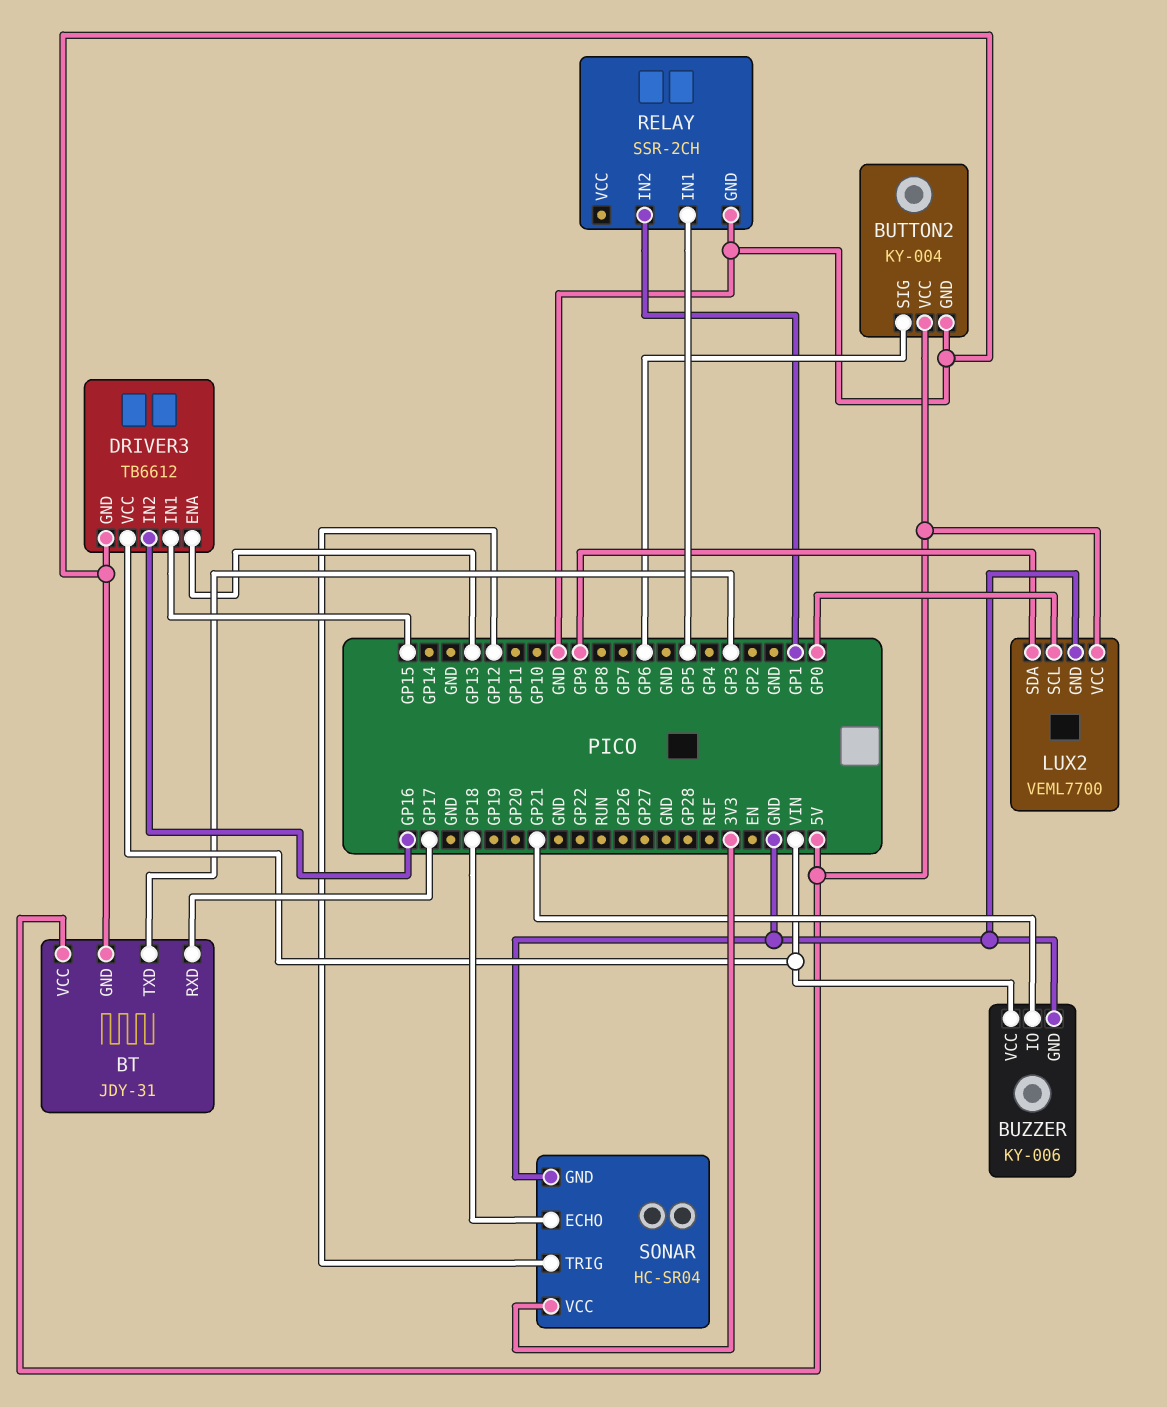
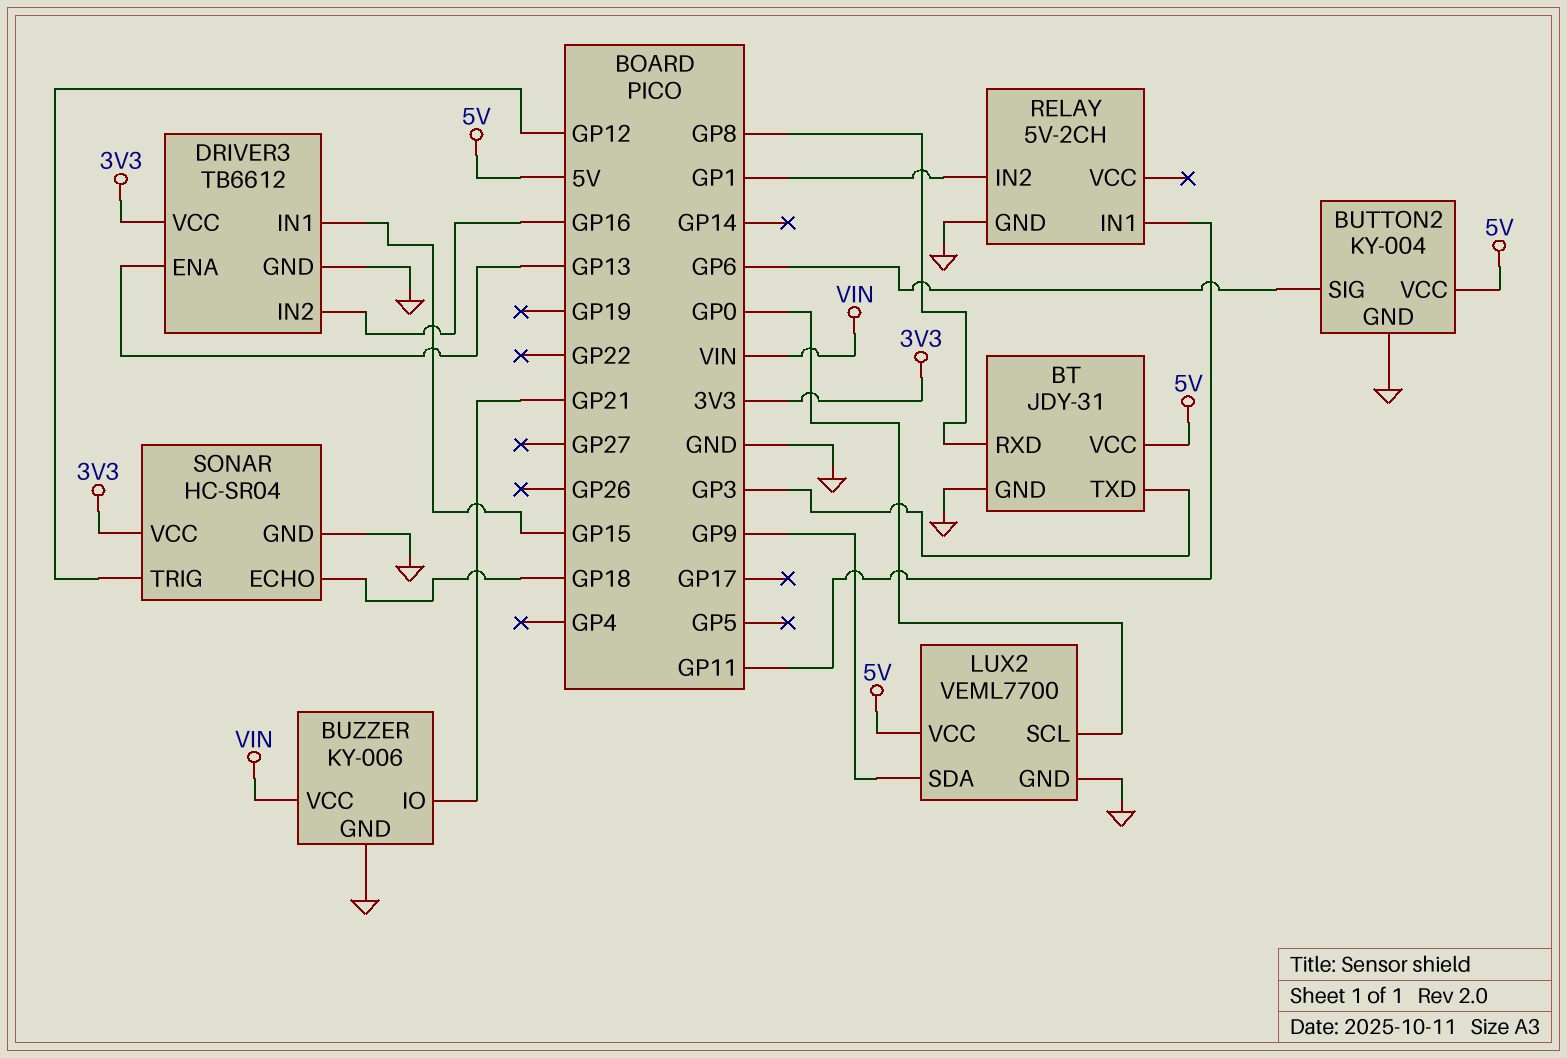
BT pin RXD: GP17 -> GP8
DRIVER3 pin VCC: VIN -> 3V3
RELAY: SSR-2CH -> 5V-2CH
RELAY pin IN1: GP5 -> GP11

